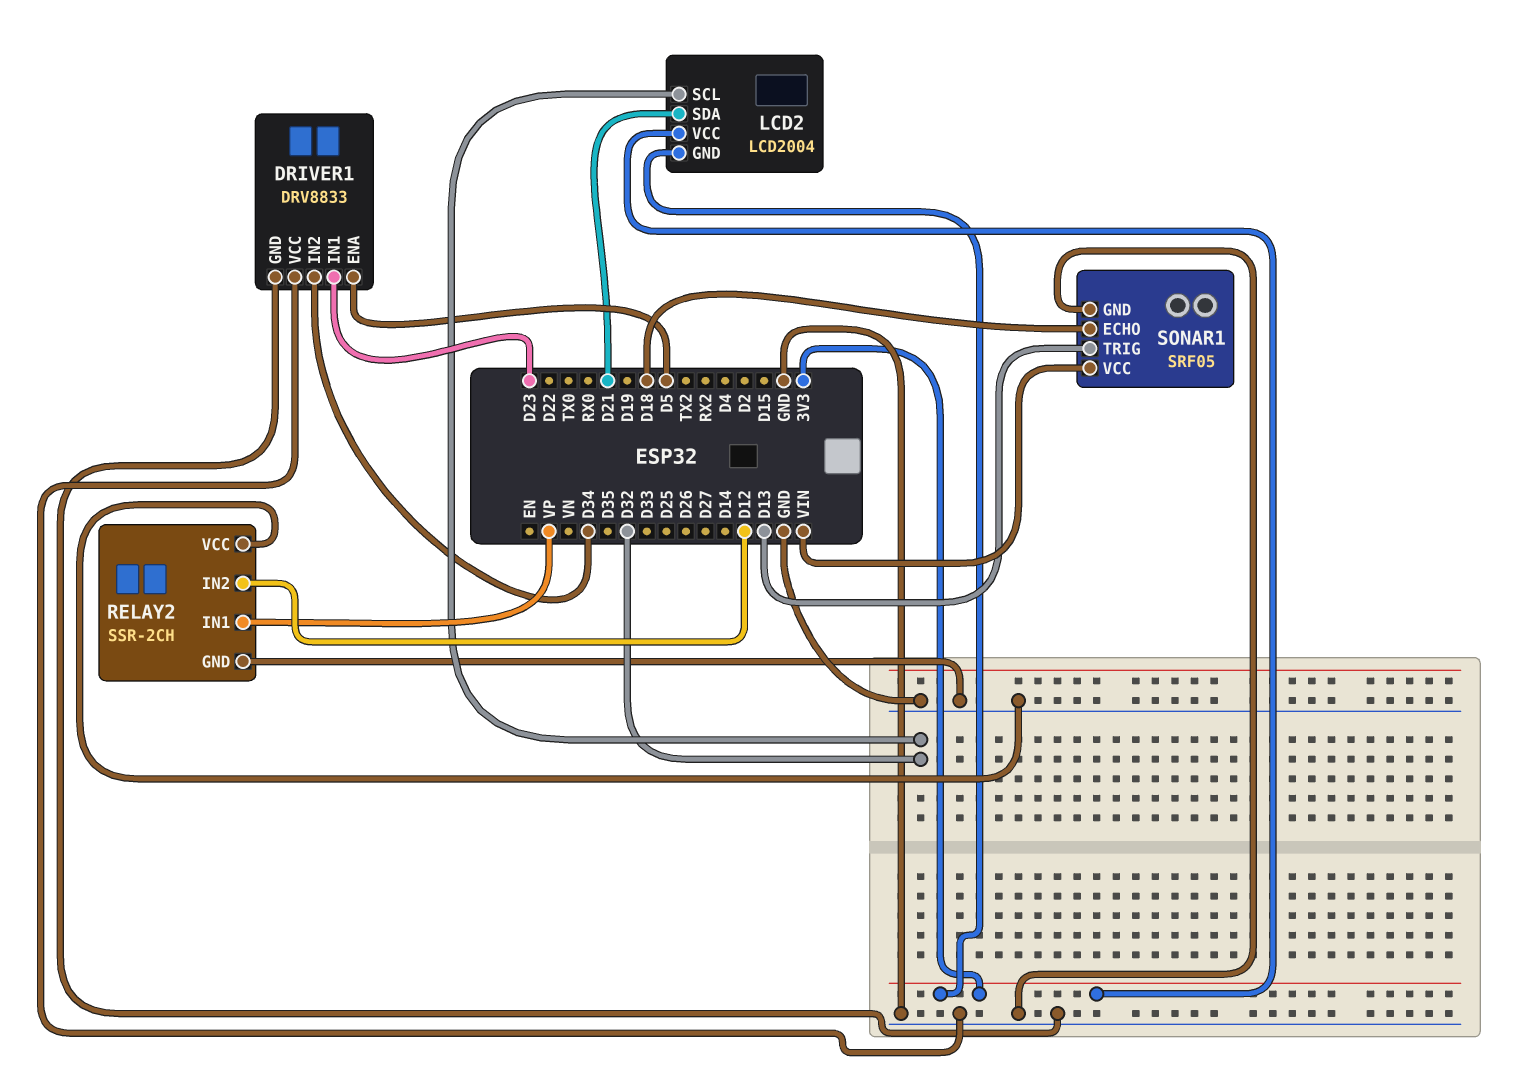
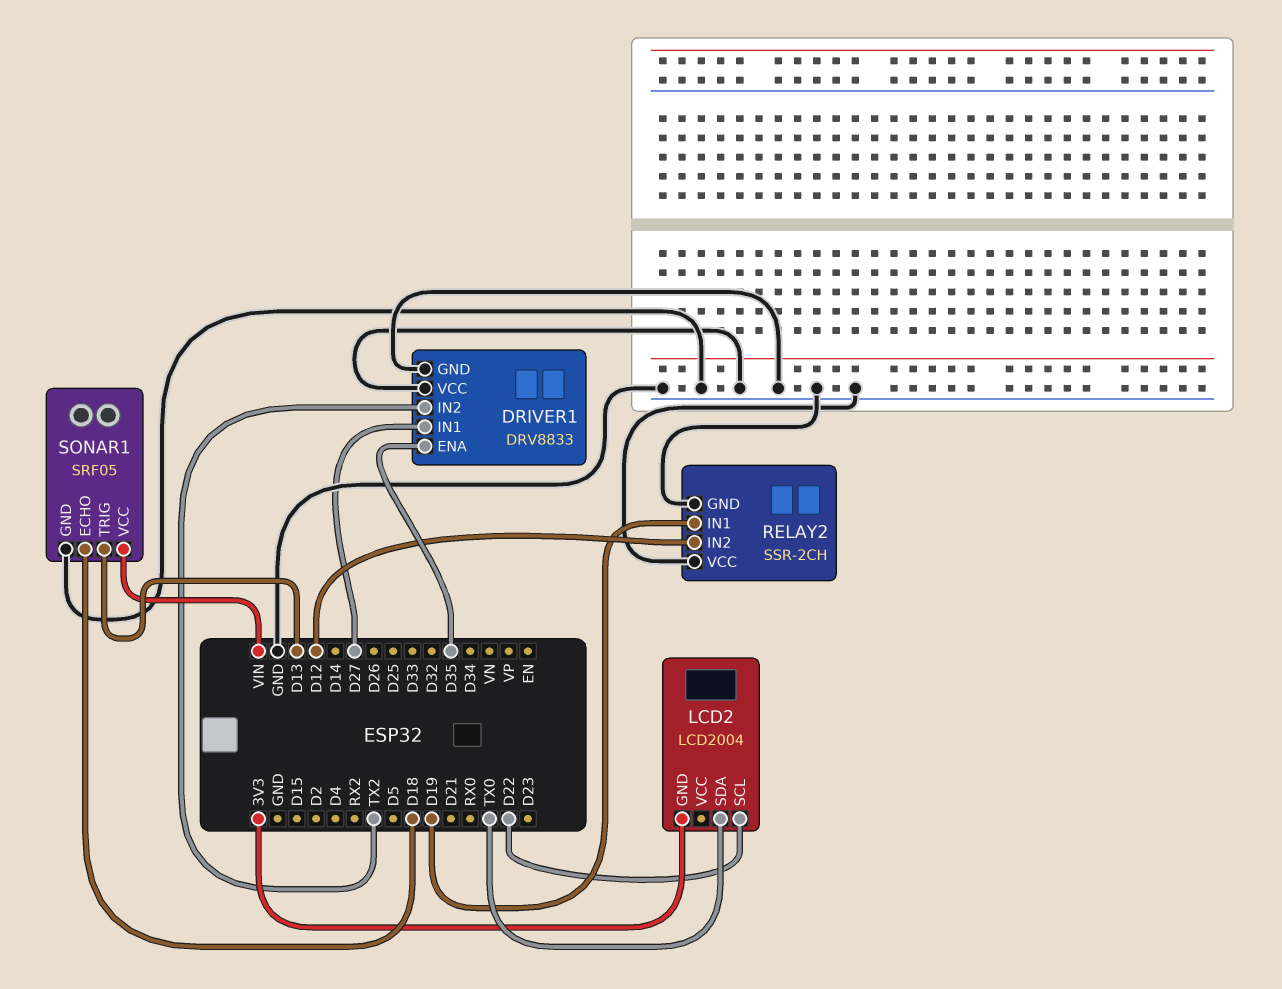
DRIVER1 pin ENA: D5 -> D35
DRIVER1 pin IN1: D23 -> D27
DRIVER1 pin IN2: D34 -> TX2
LCD2 pin SCL: D32 -> D22
LCD2 pin SDA: D21 -> TX0
LCD2 pin VCC: 3V3 -> none
RELAY2 pin IN1: VP -> D19

